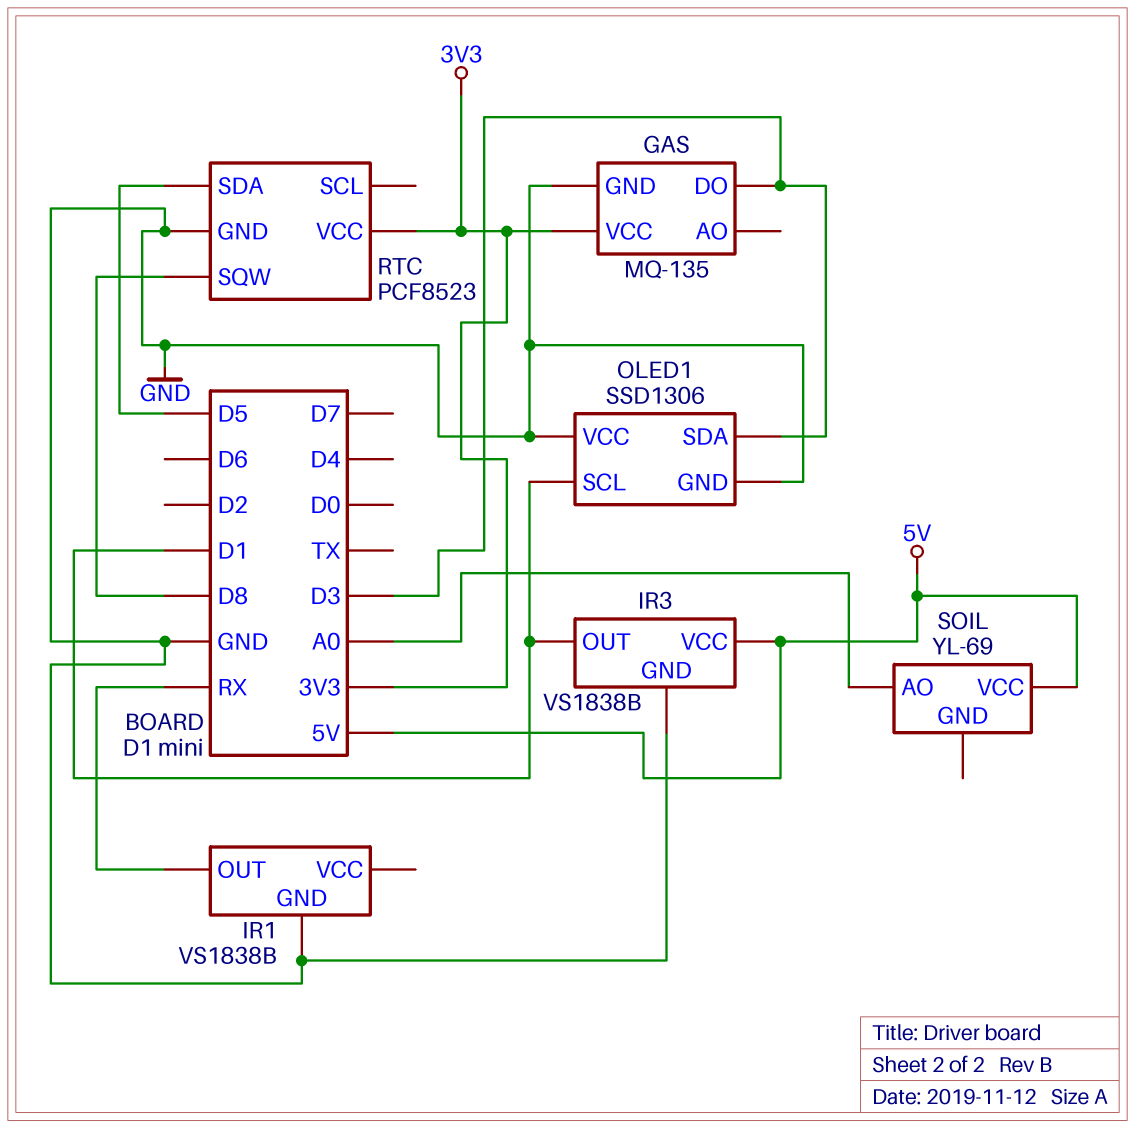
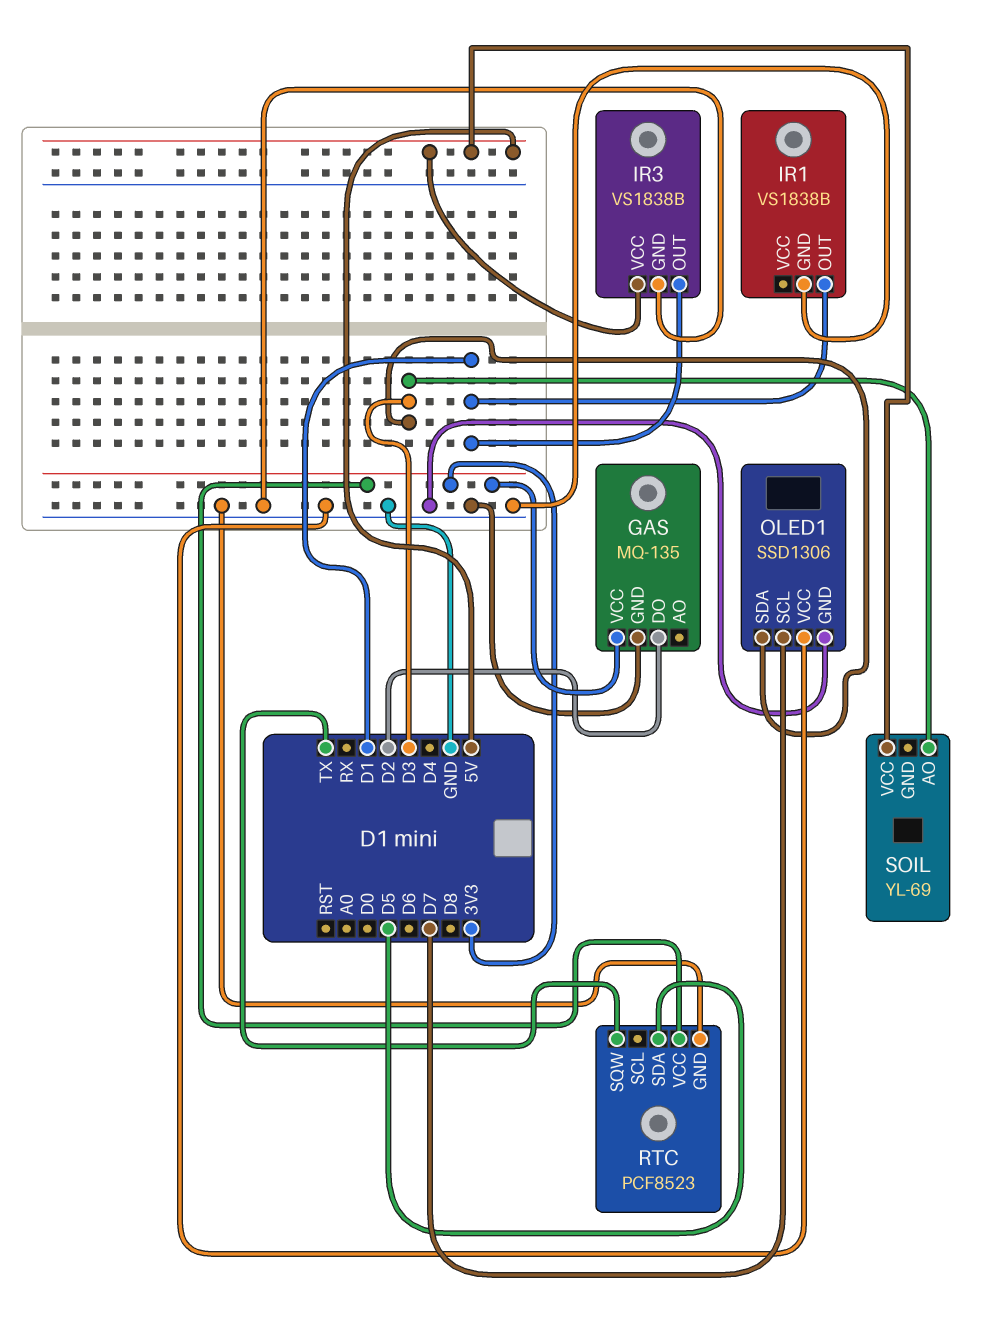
GAS pin DO: D3 -> D2
IR1 pin OUT: RX -> D1
OLED1 pin SCL: D1 -> D7
RTC pin SQW: D8 -> TX
SOIL pin AO: A0 -> D3

